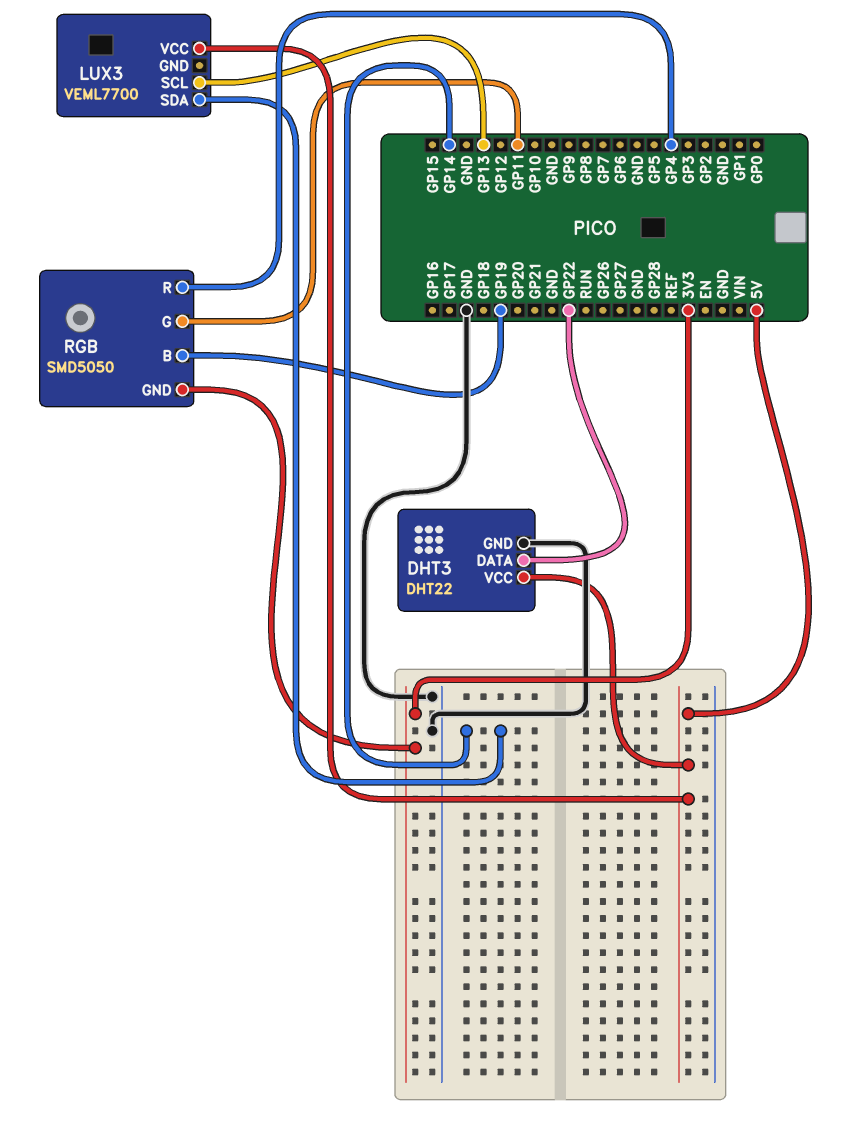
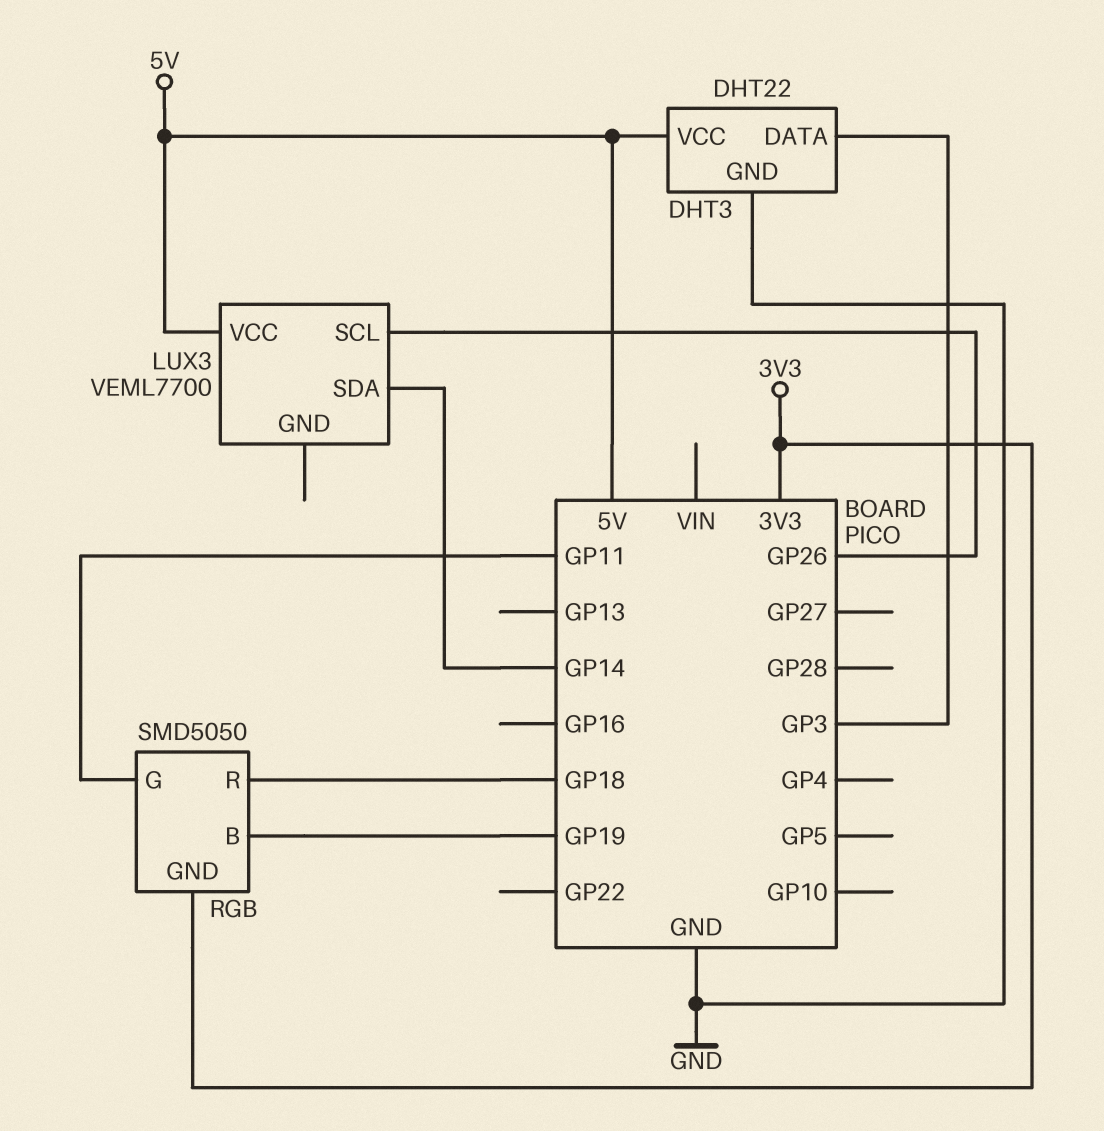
DHT3 pin DATA: GP22 -> GP3
LUX3 pin SCL: GP13 -> GP26
RGB pin R: GP4 -> GP18

